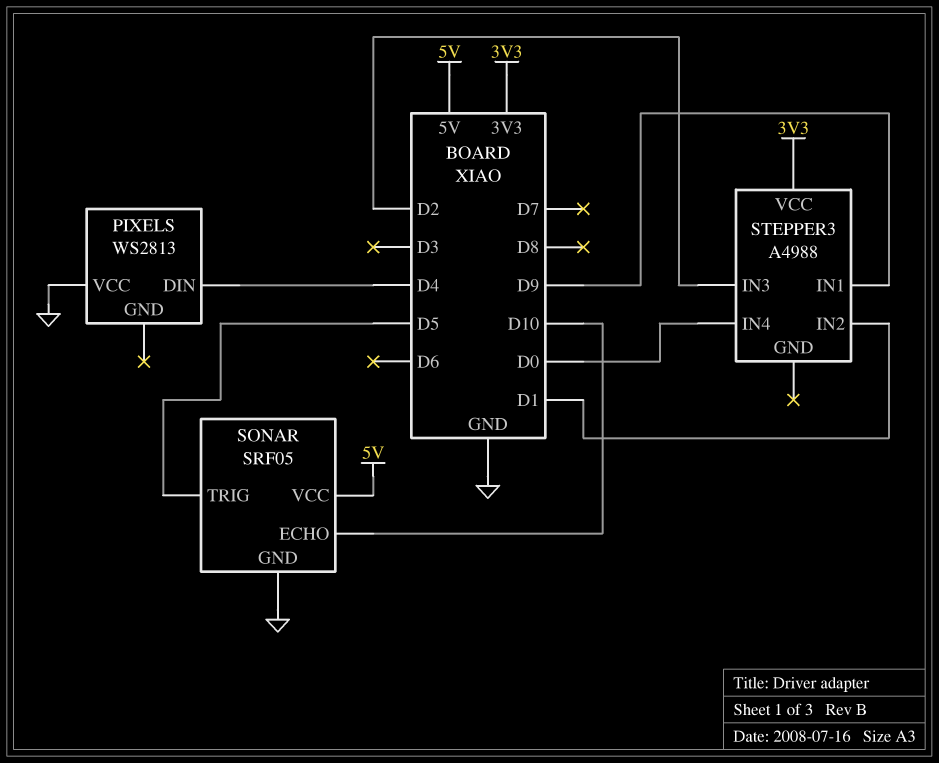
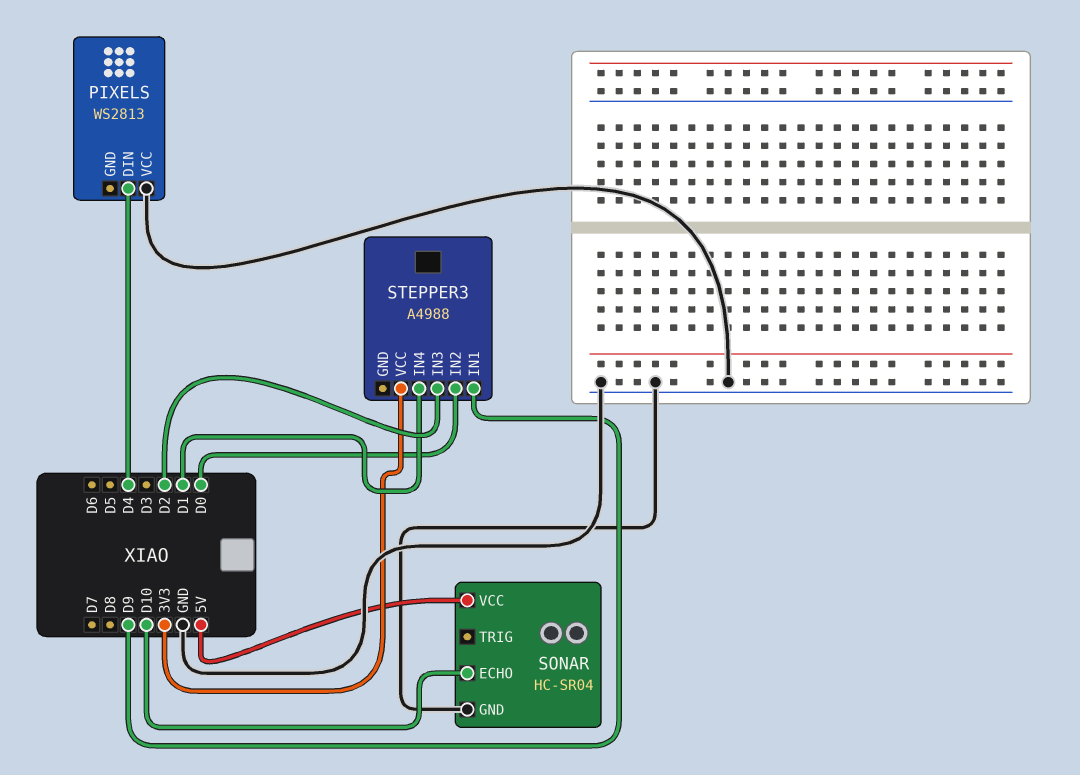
SONAR: SRF05 -> HC-SR04
SONAR pin TRIG: D5 -> none
STEPPER3 pin IN2: D1 -> D0
STEPPER3 pin IN4: D0 -> D1

